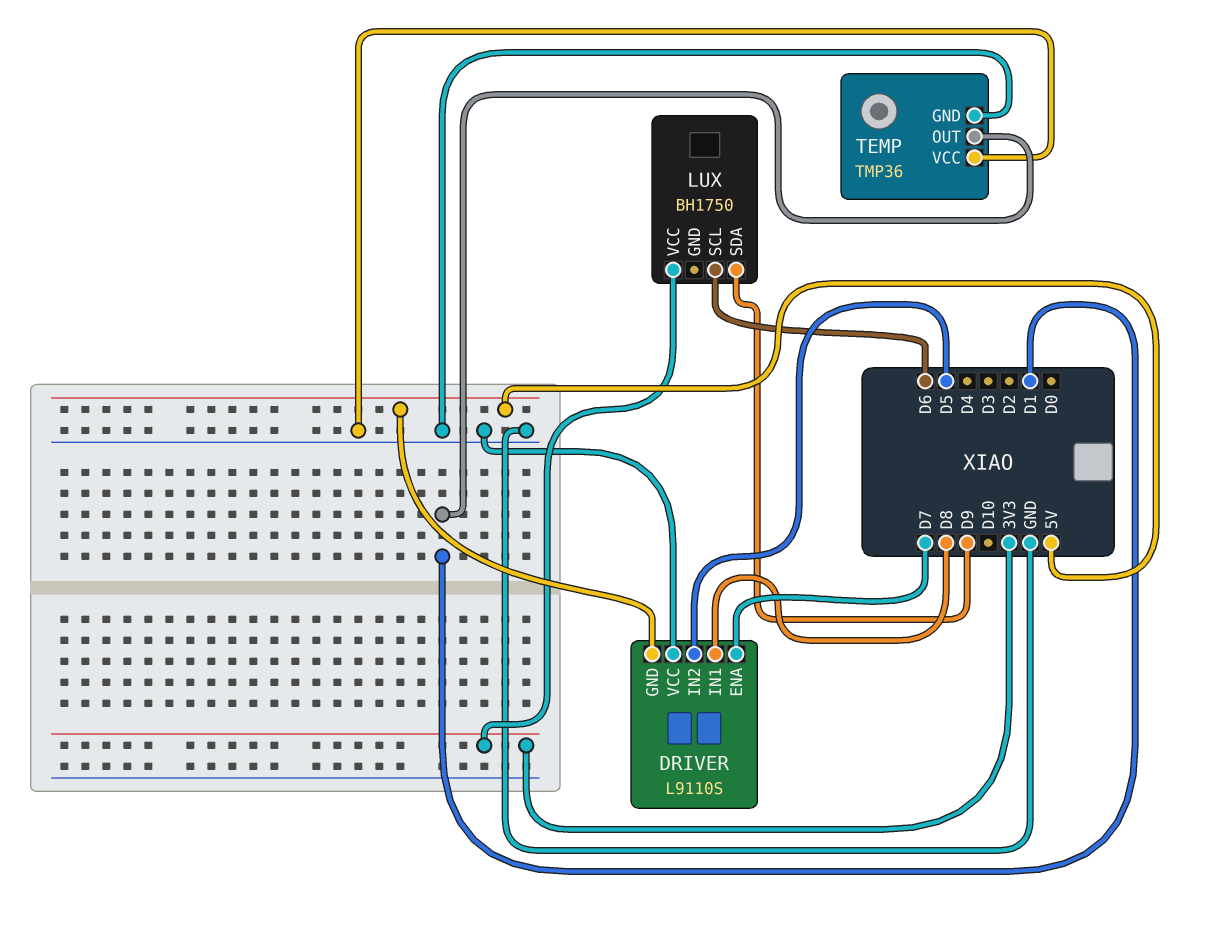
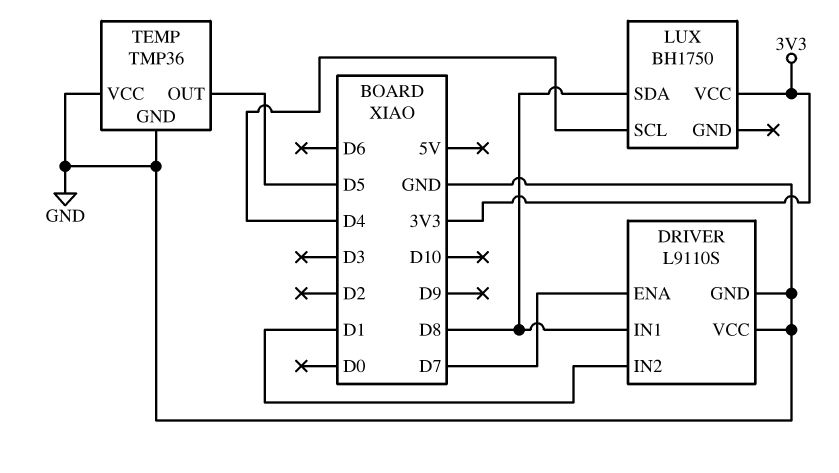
DRIVER pin GND: 5V -> GND
DRIVER pin IN2: D5 -> D1
LUX pin SCL: D6 -> D4
LUX pin SDA: D9 -> D8
TEMP pin OUT: D1 -> D5

